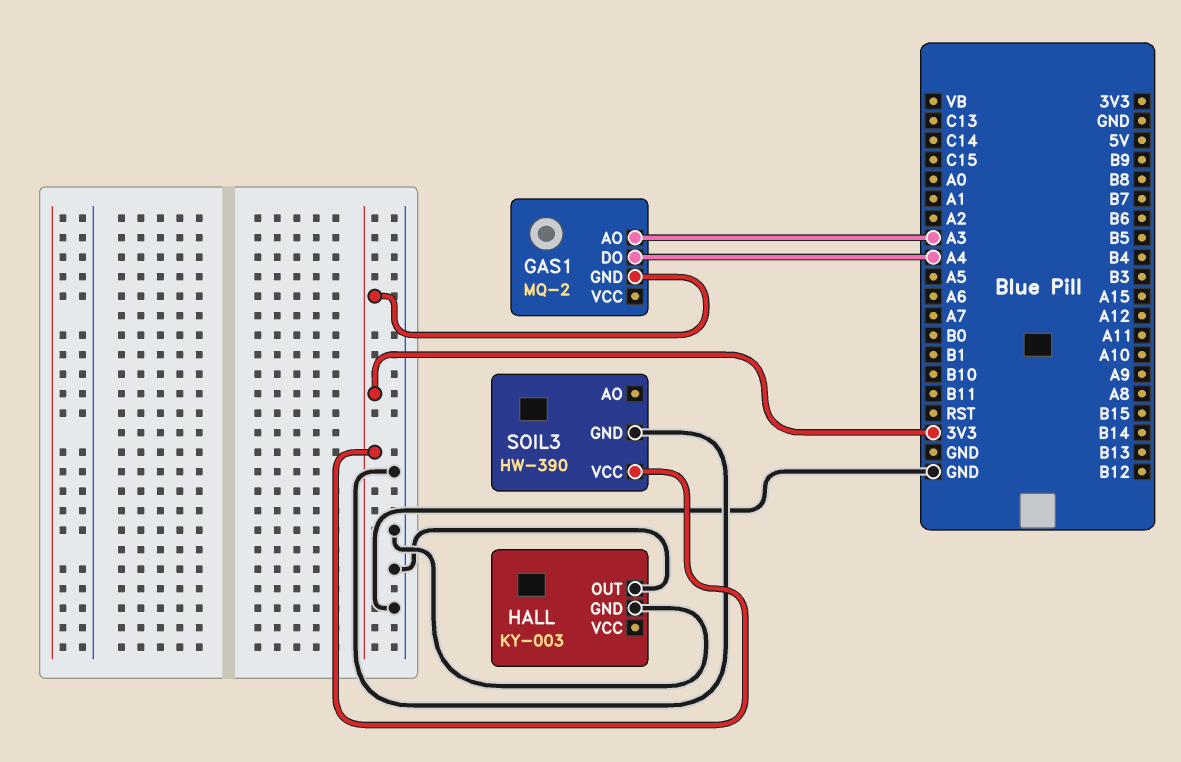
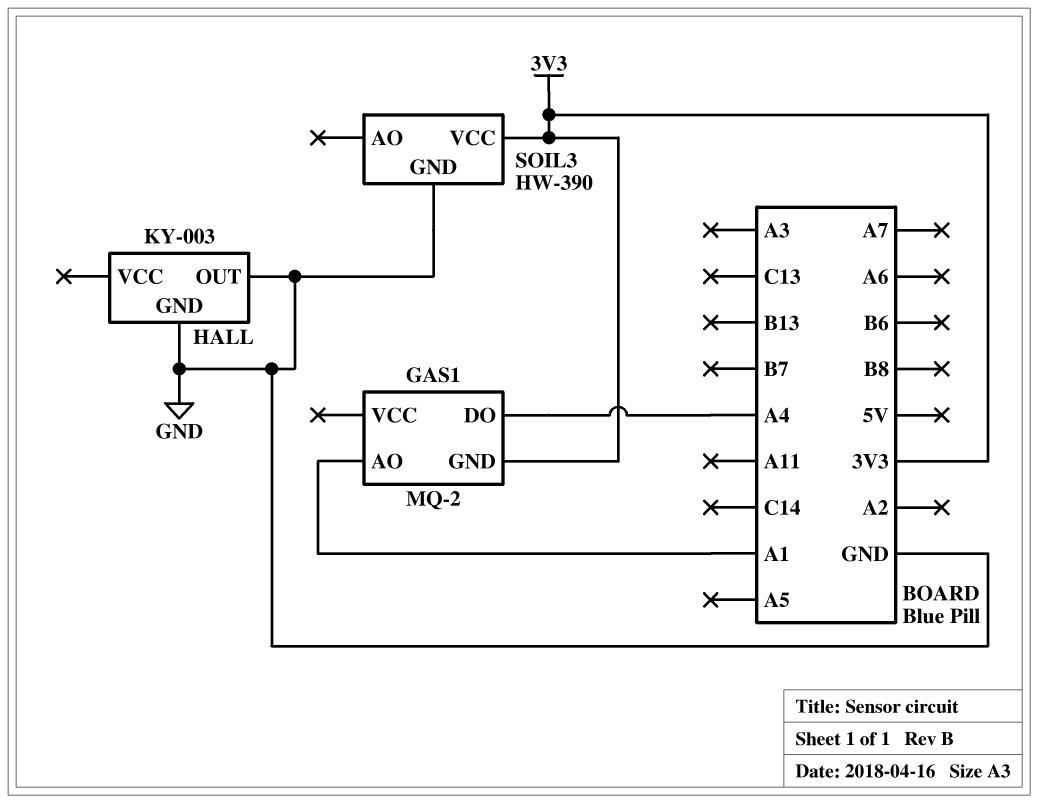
GAS1 pin AO: A3 -> A1

